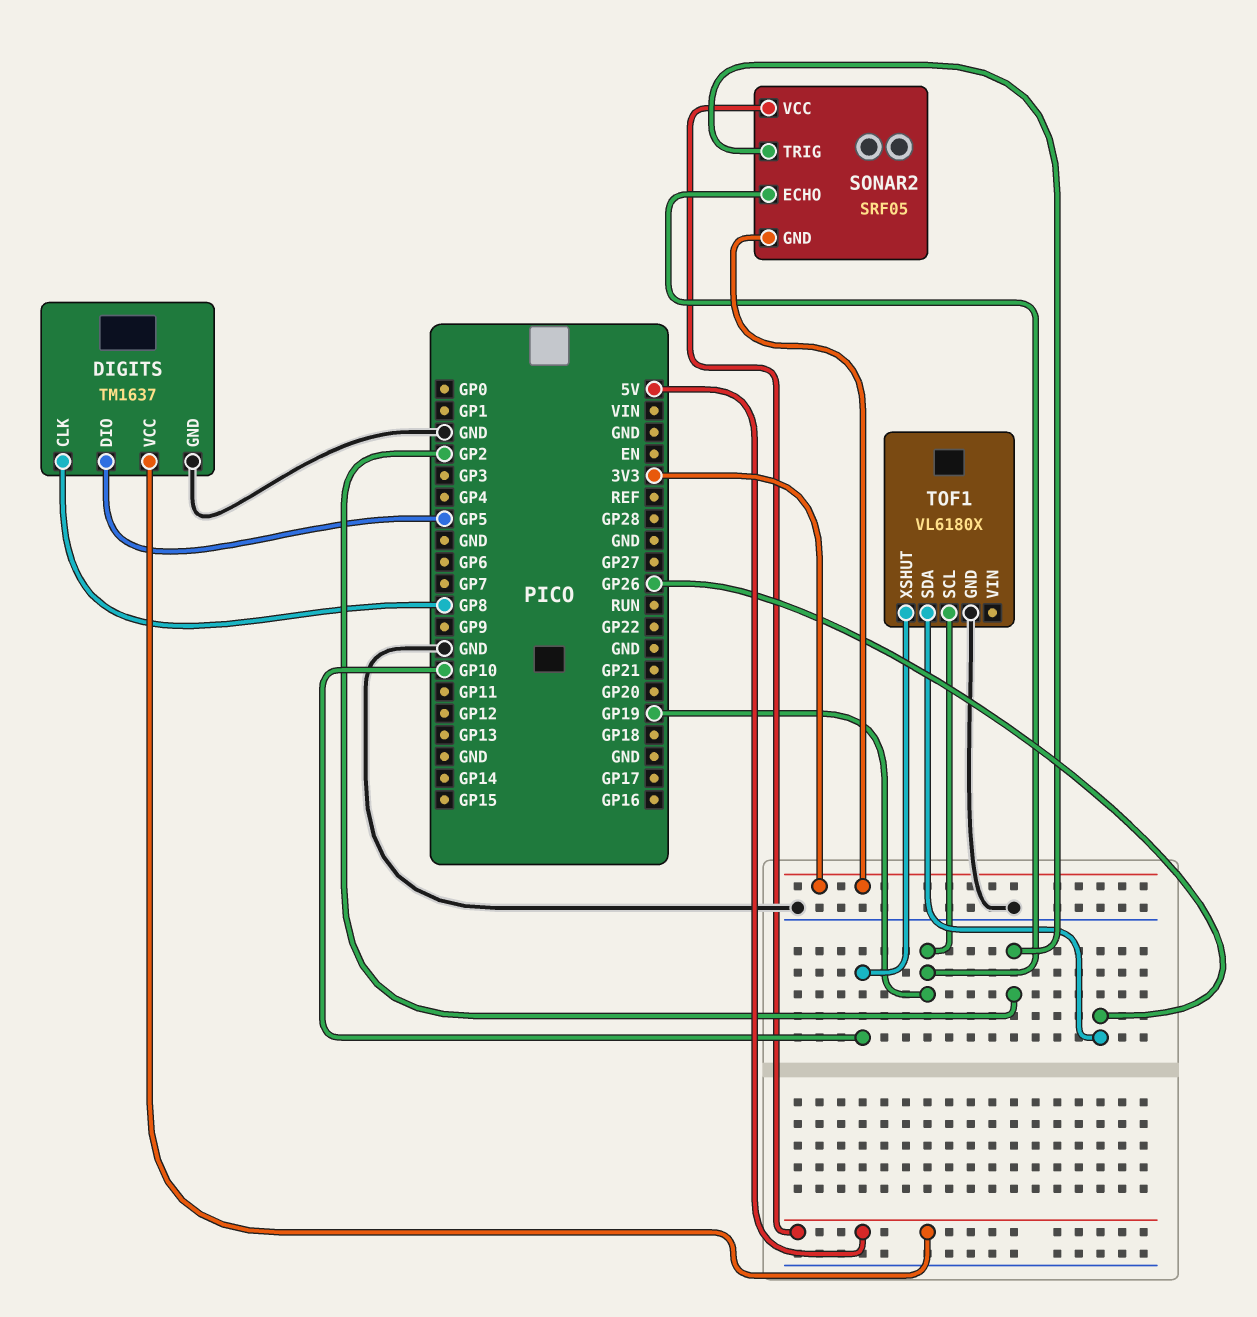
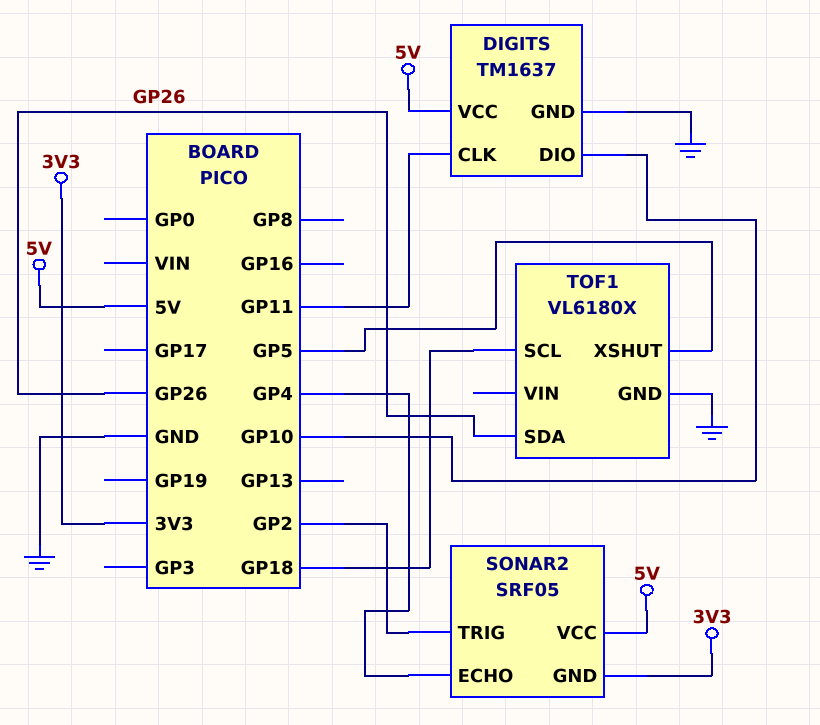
DIGITS pin CLK: GP8 -> GP11
DIGITS pin DIO: GP5 -> GP10
SONAR2 pin ECHO: GP19 -> GP4
TOF1 pin SCL: GP19 -> GP18
TOF1 pin XSHUT: GP10 -> GP5

